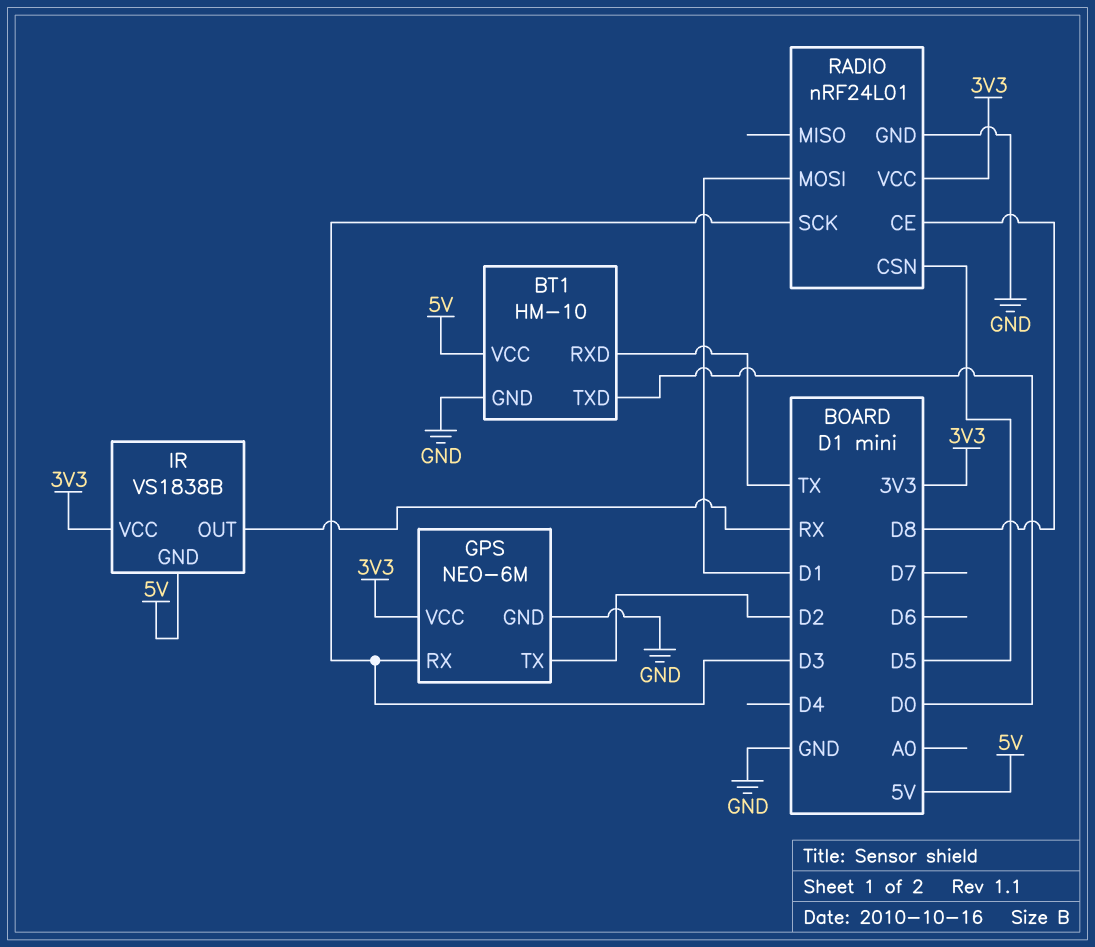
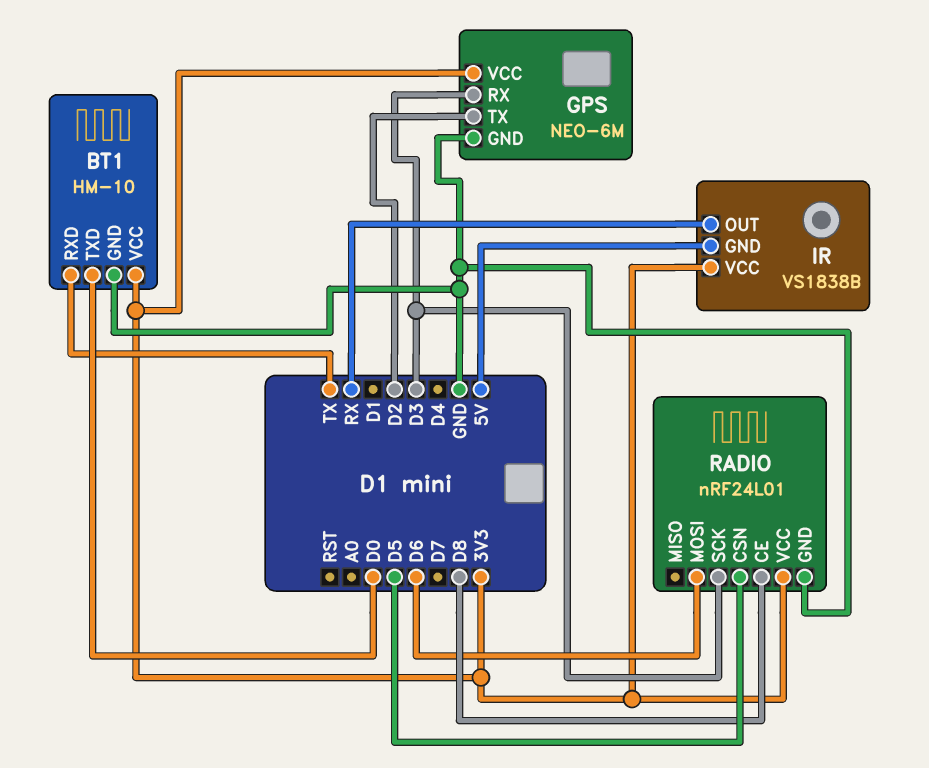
BT1 pin VCC: 5V -> 3V3
RADIO pin MOSI: D1 -> D6

